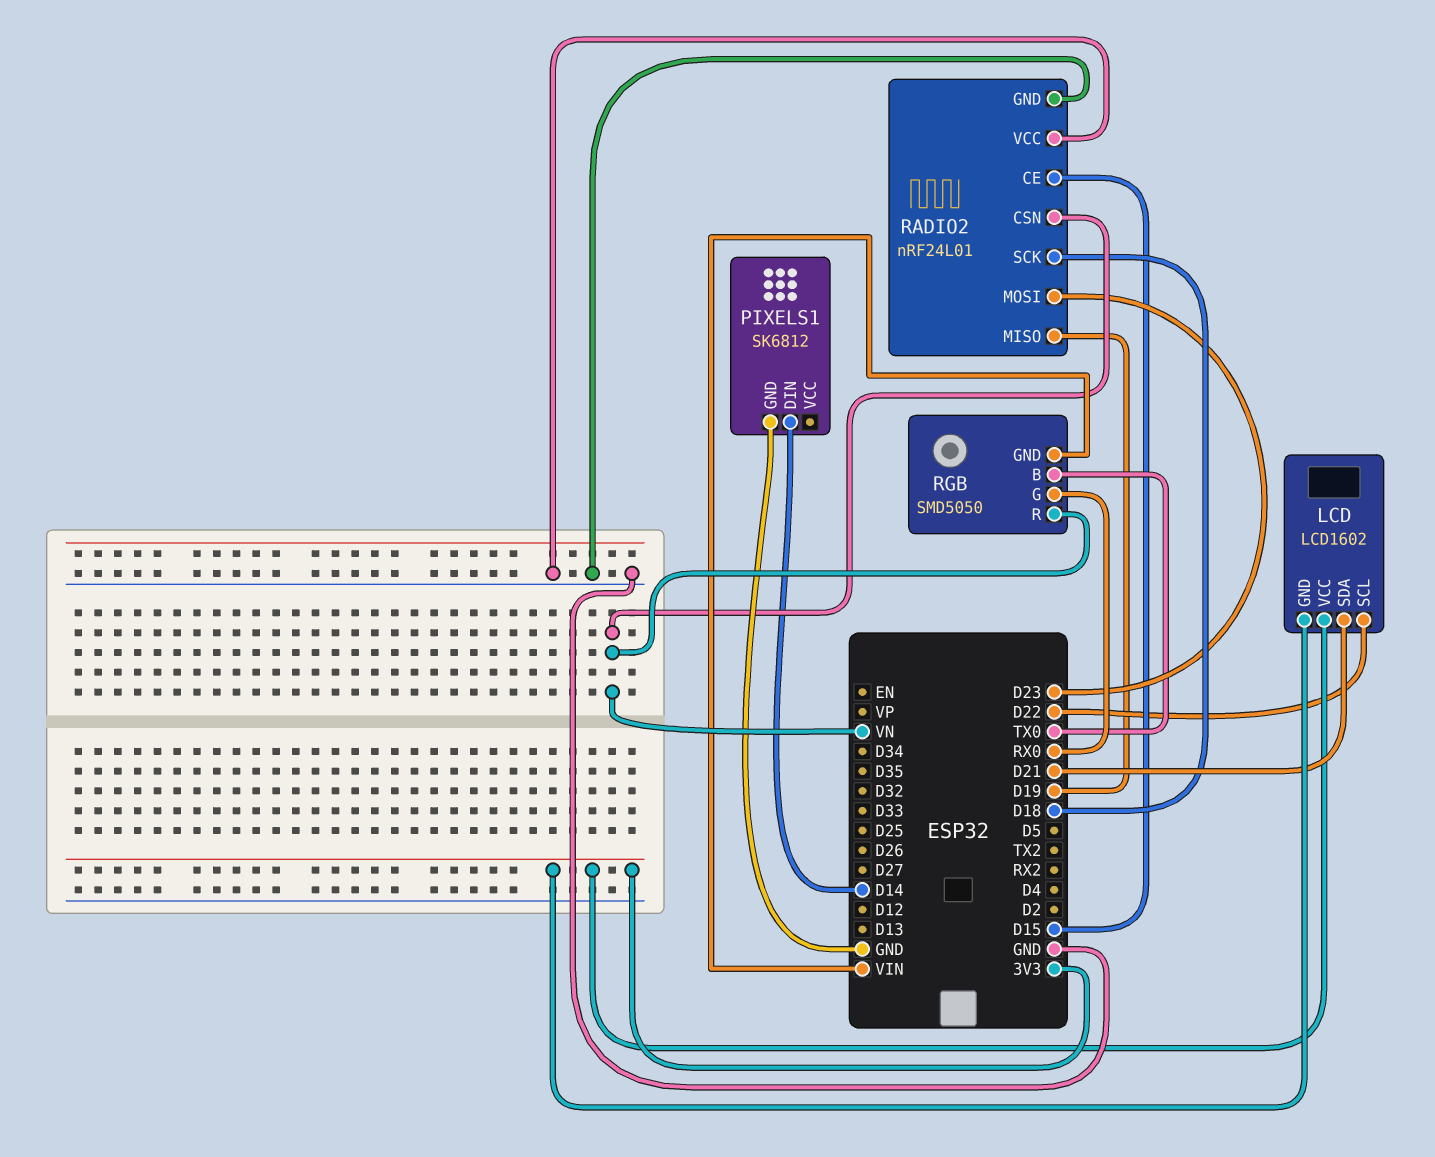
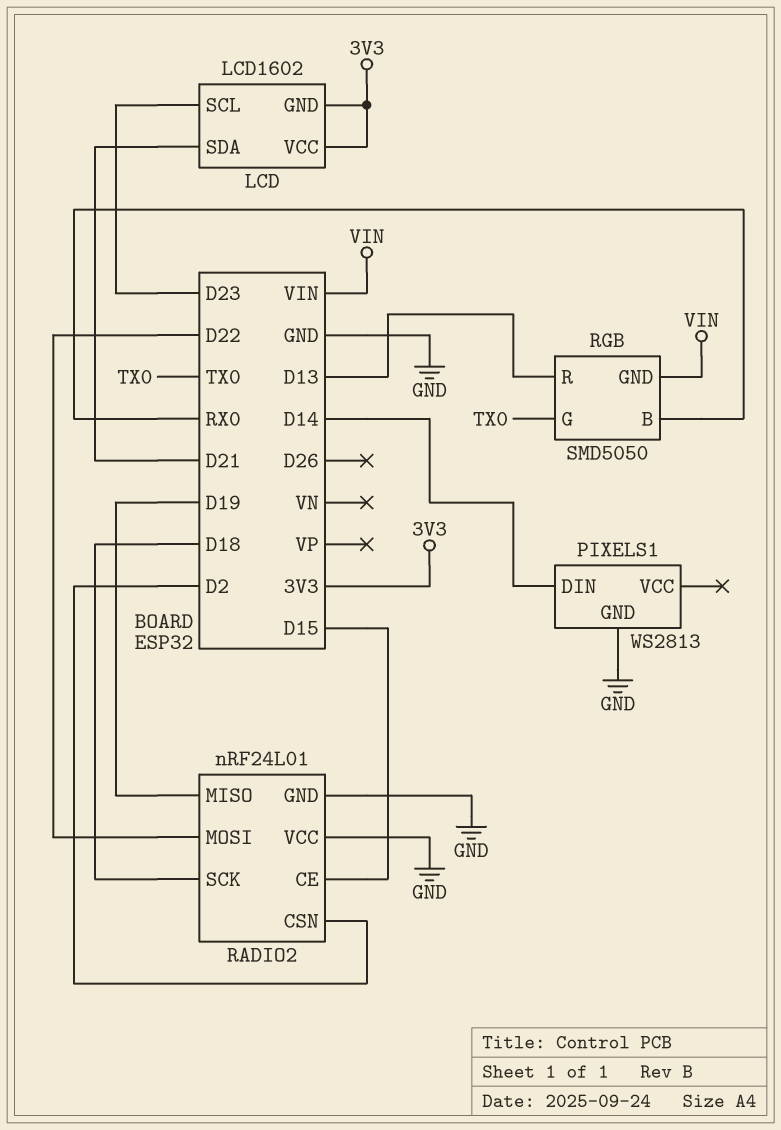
LCD pin SCL: D22 -> D23
PIXELS1: SK6812 -> WS2813
RADIO2 pin CSN: VN -> D2
RADIO2 pin MOSI: D23 -> D22
RGB pin B: TX0 -> RX0
RGB pin G: RX0 -> TX0
RGB pin R: VN -> D13

